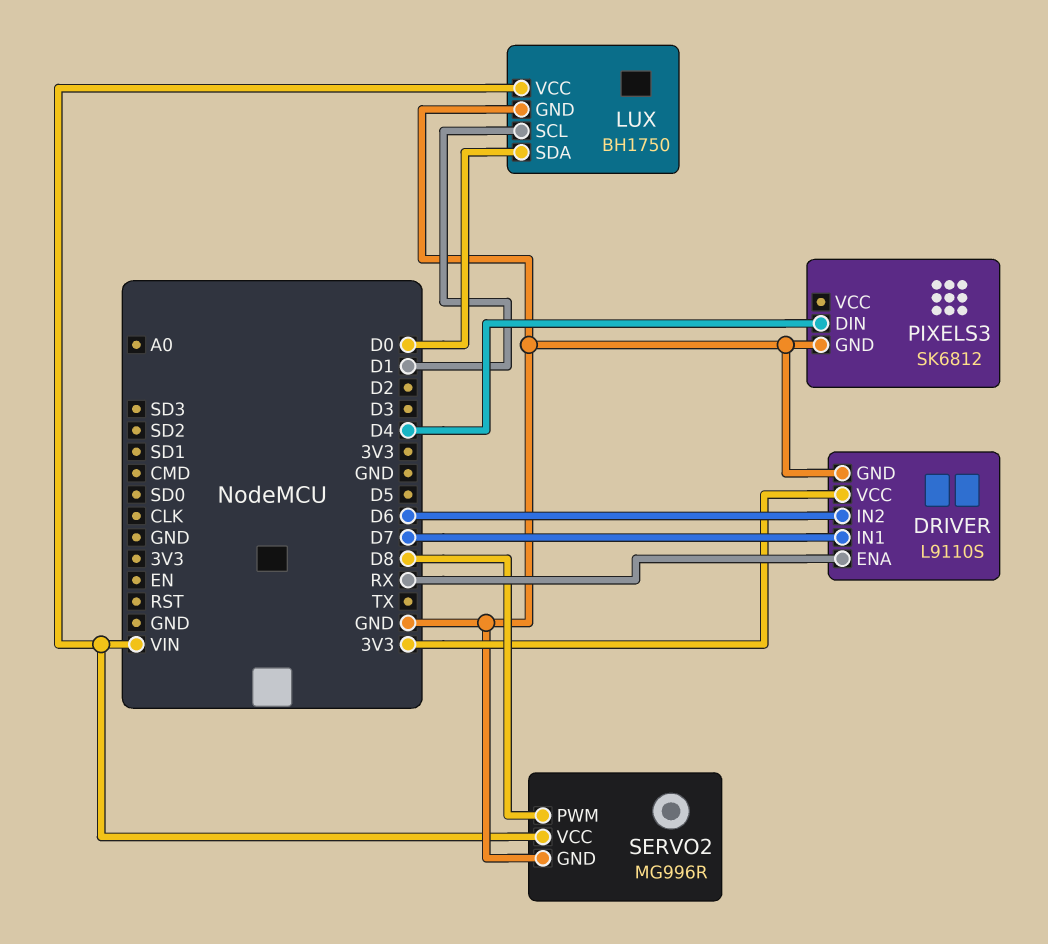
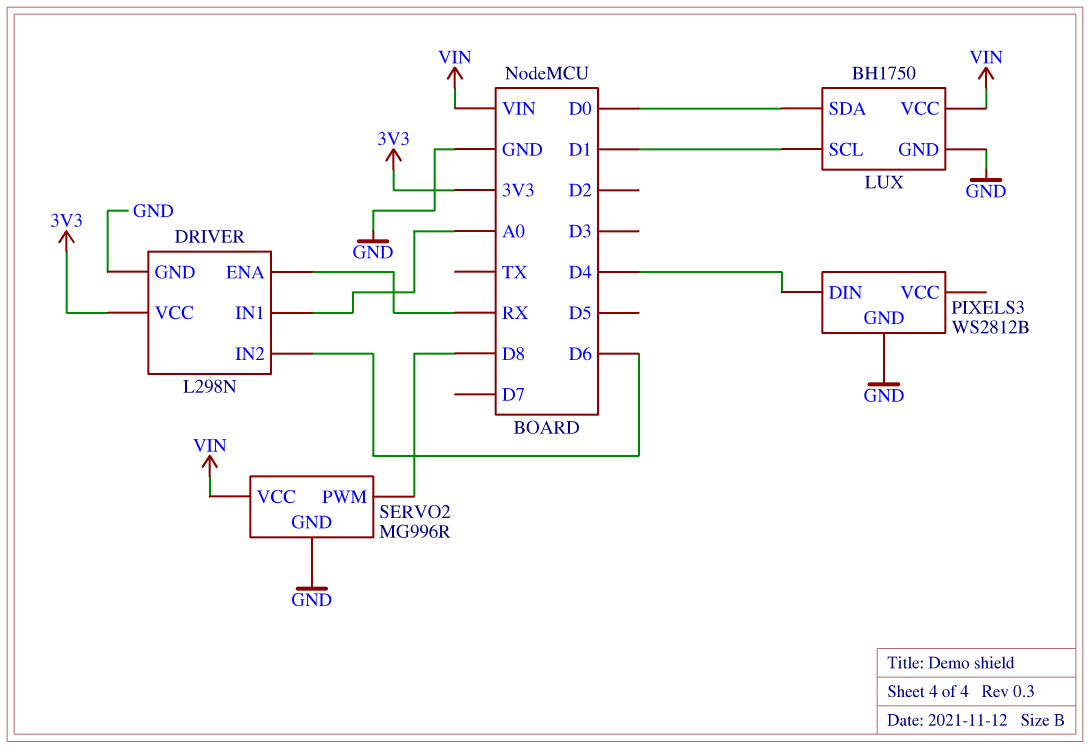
DRIVER: L9110S -> L298N
DRIVER pin IN1: D7 -> A0
PIXELS3: SK6812 -> WS2812B

